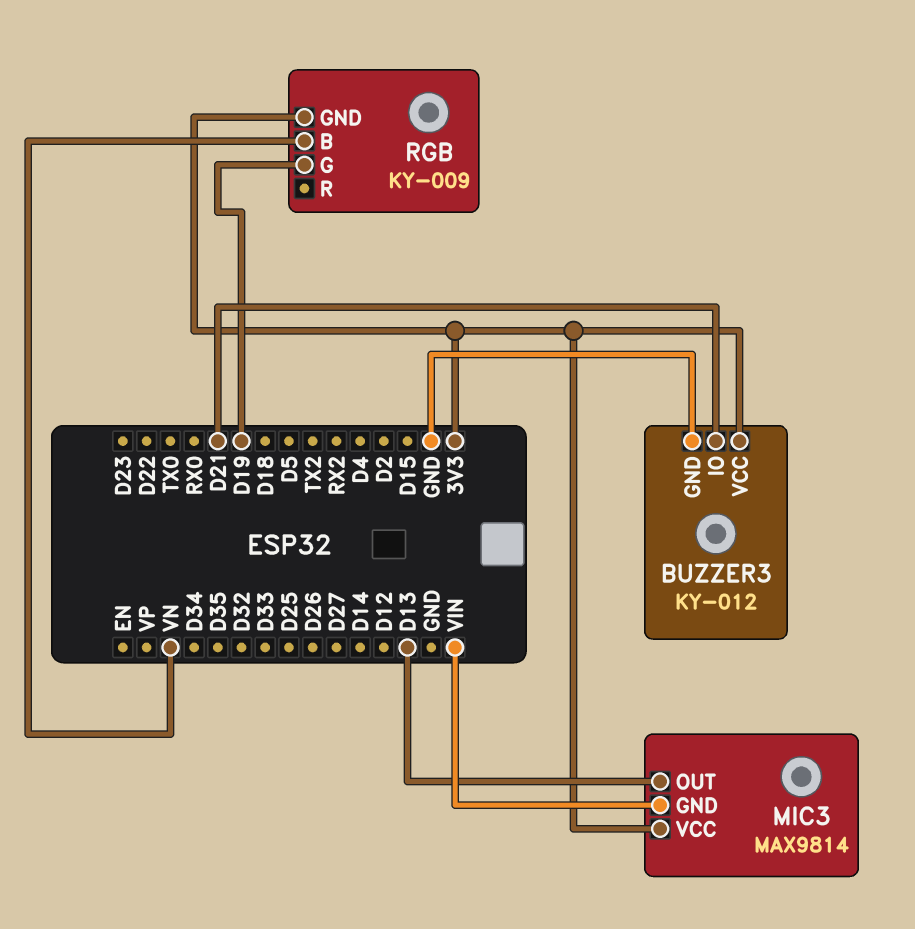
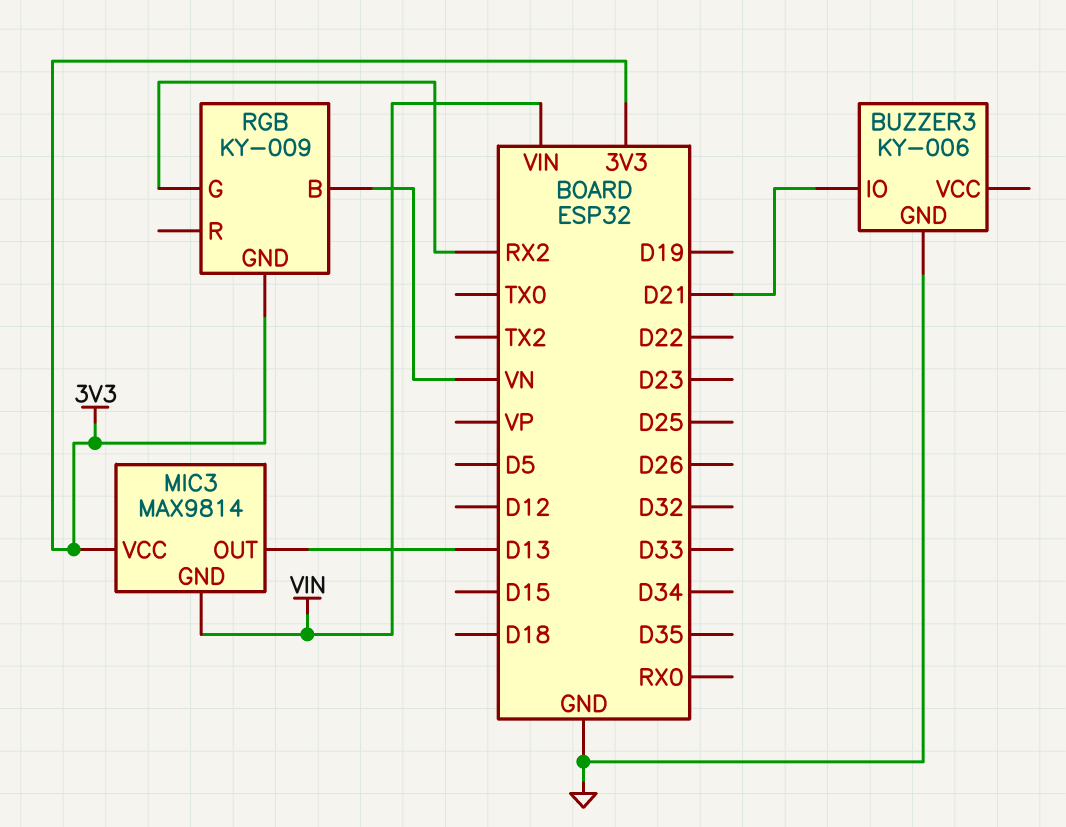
BUZZER3: KY-012 -> KY-006
BUZZER3 pin VCC: 3V3 -> none
RGB pin G: D19 -> RX2

